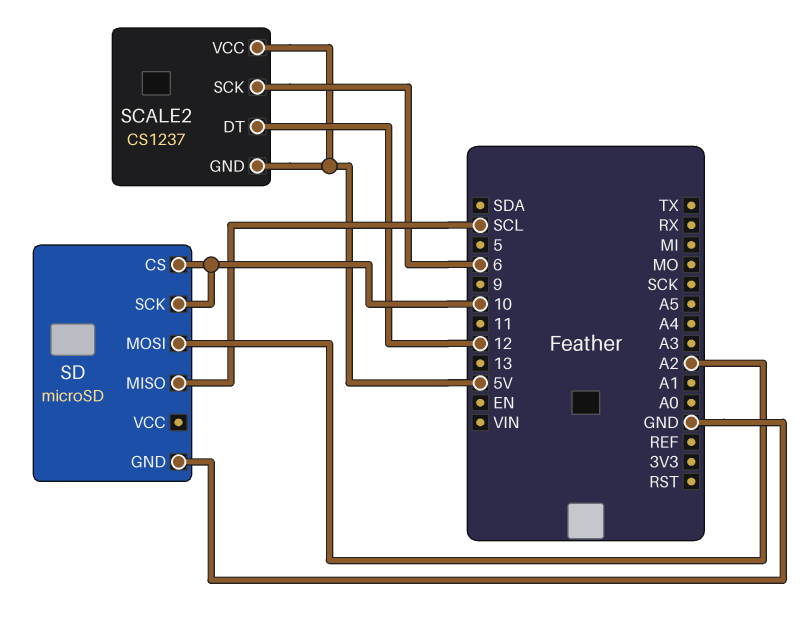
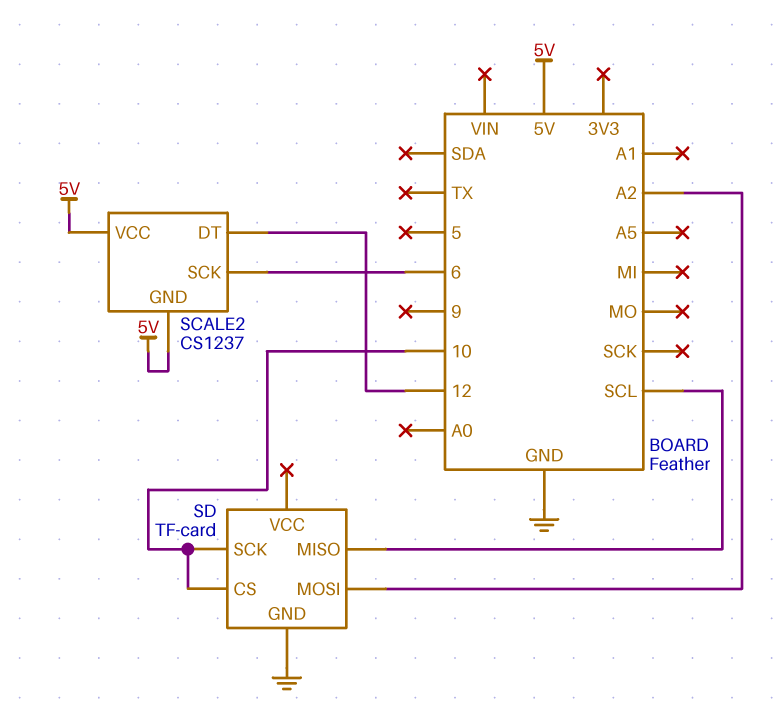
SD: microSD -> TF-card

